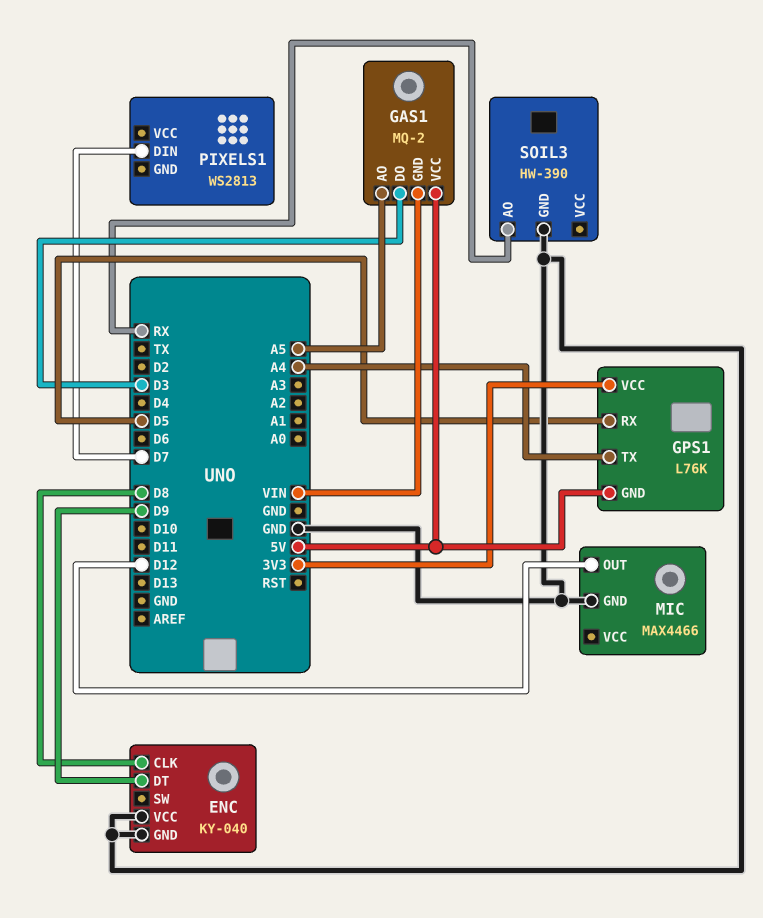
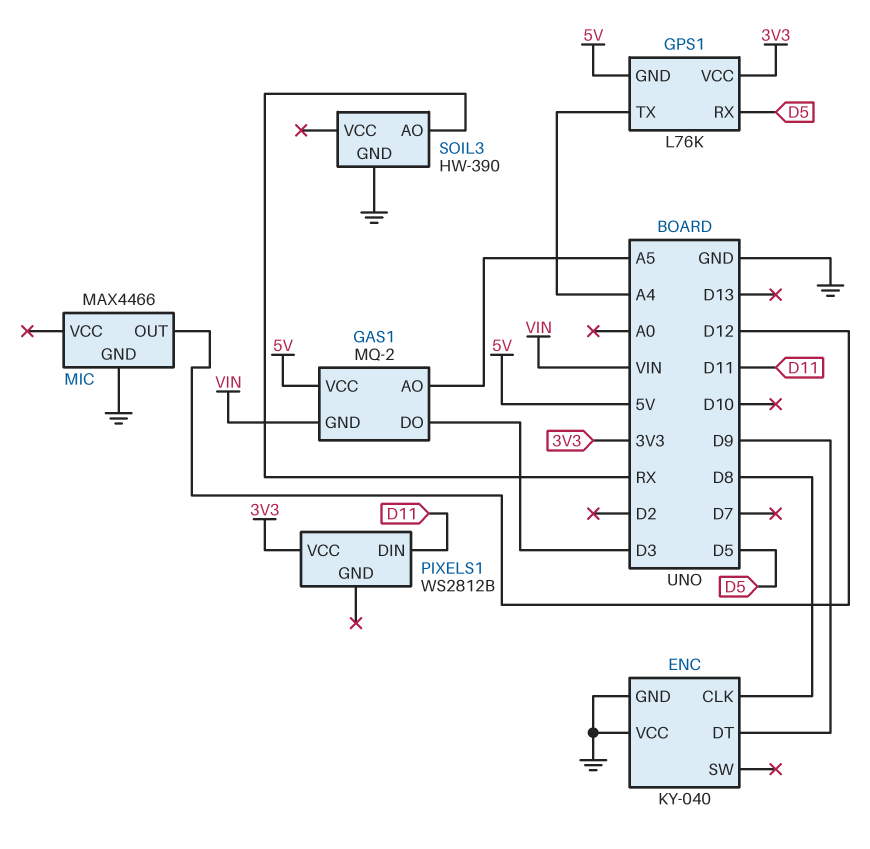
PIXELS1: WS2813 -> WS2812B
PIXELS1 pin DIN: D7 -> D11
PIXELS1 pin VCC: none -> 3V3

